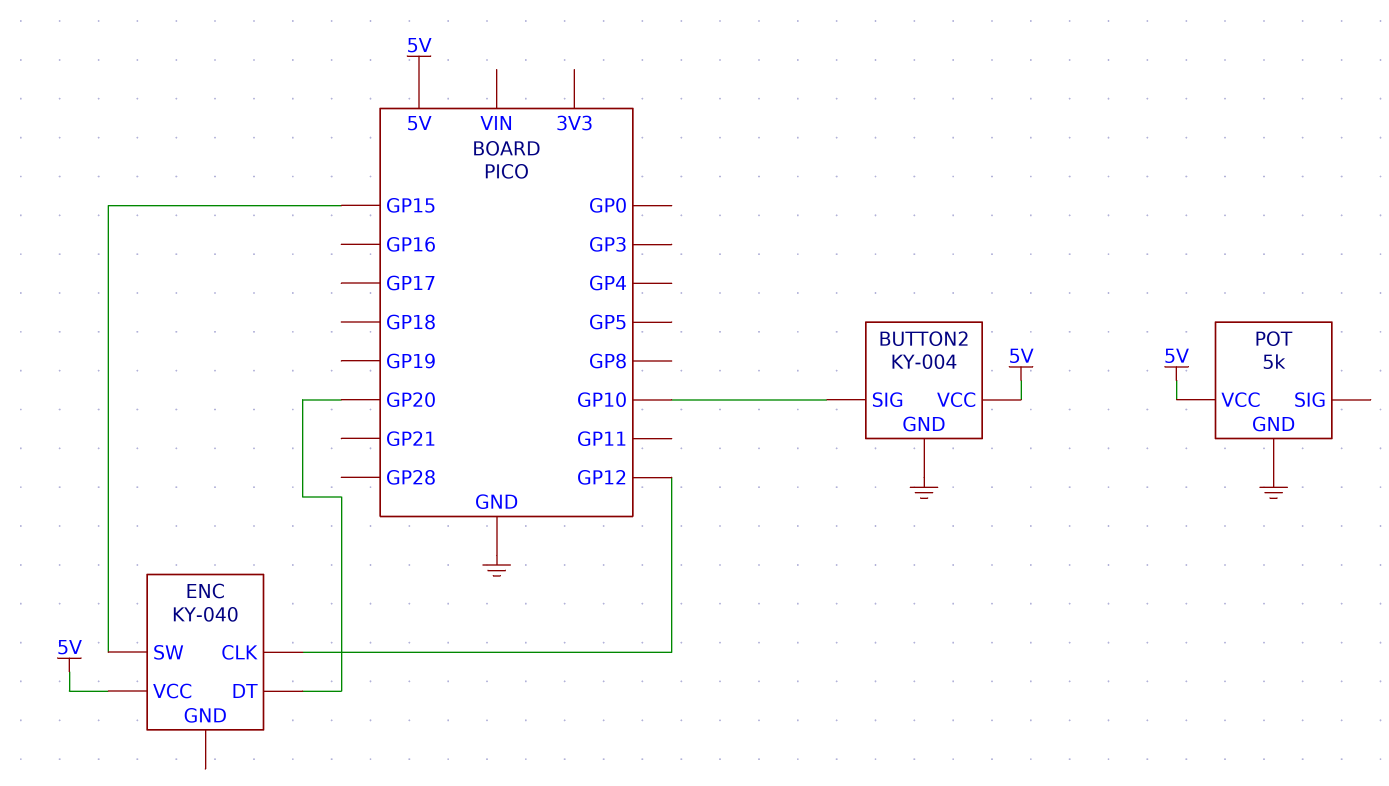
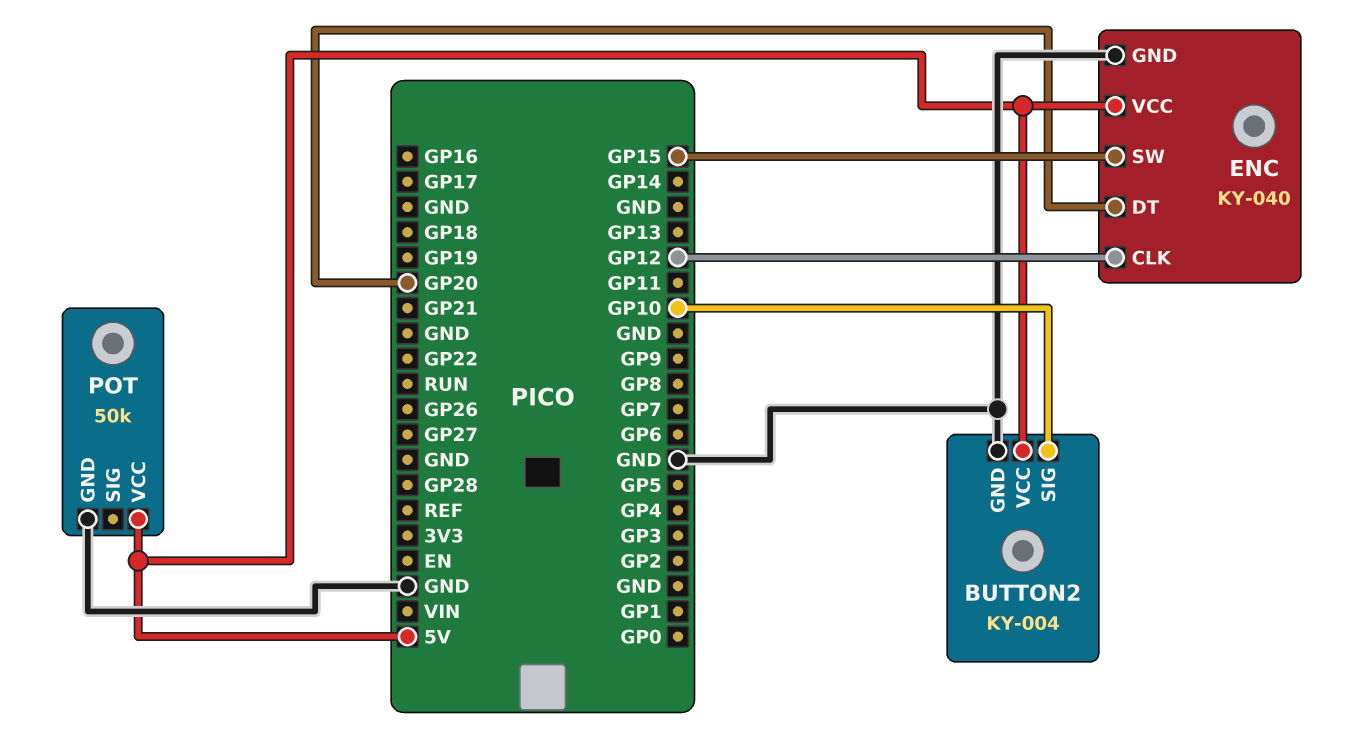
ENC pin GND: none -> GND
POT: 5k -> 50k

